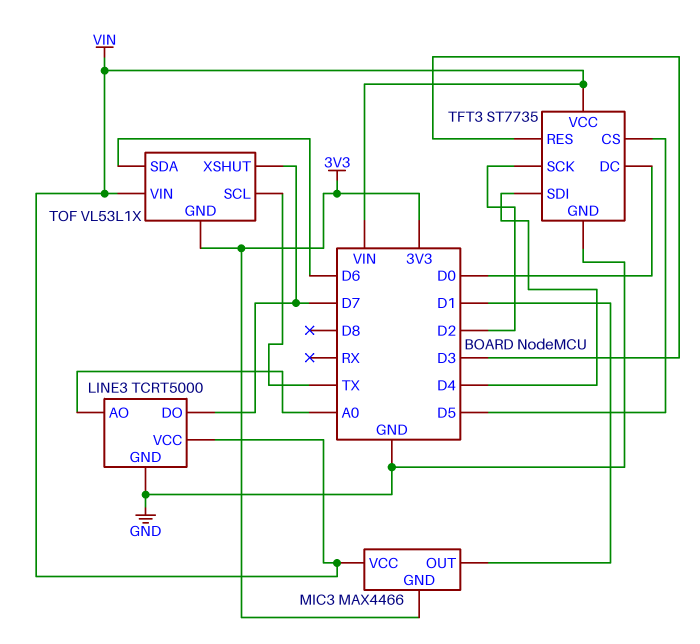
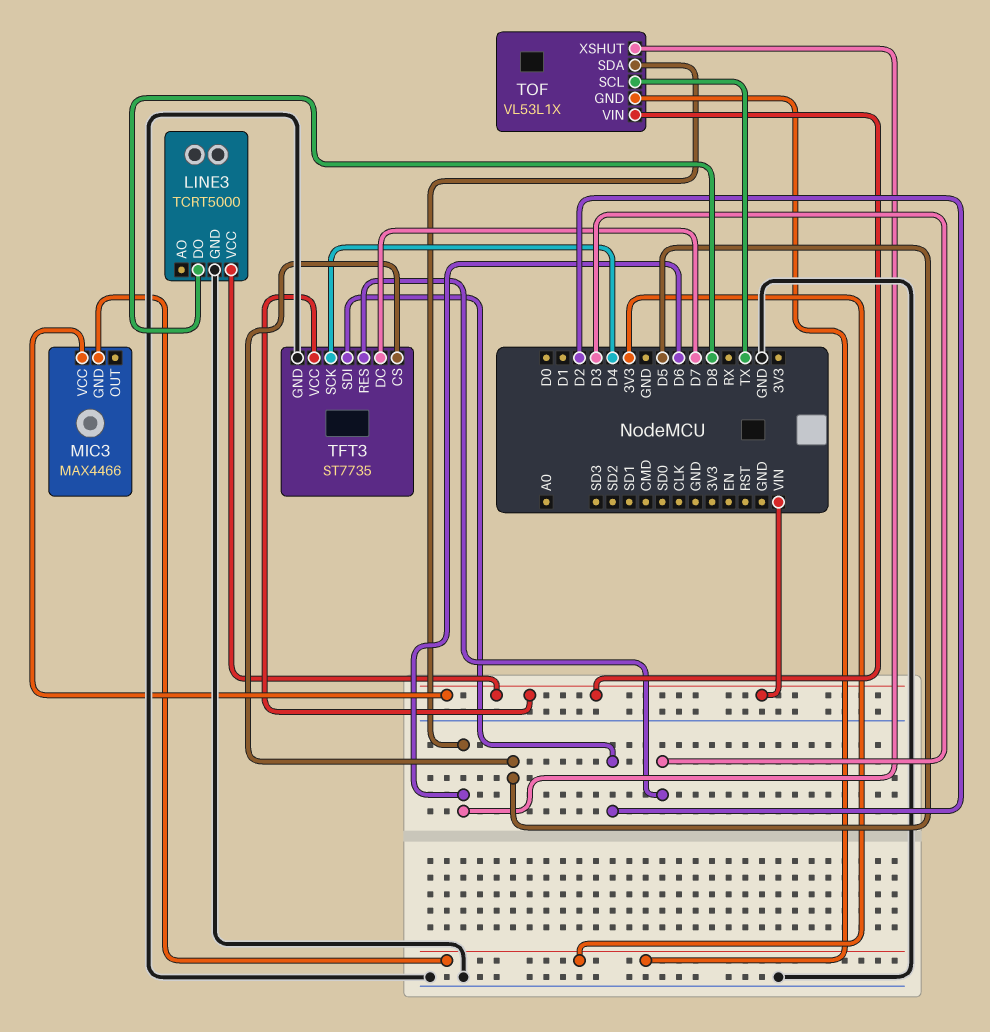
LINE3 pin AO: A0 -> none
LINE3 pin DO: D7 -> D8
MIC3 pin OUT: D1 -> none
TFT3 pin DC: D0 -> D7
TFT3 pin SCK: D2 -> D4
TFT3 pin SDI: D4 -> D2
TOF pin XSHUT: D7 -> D6

